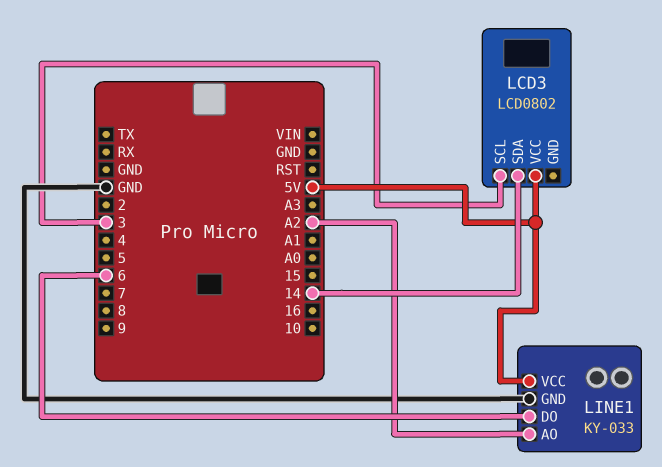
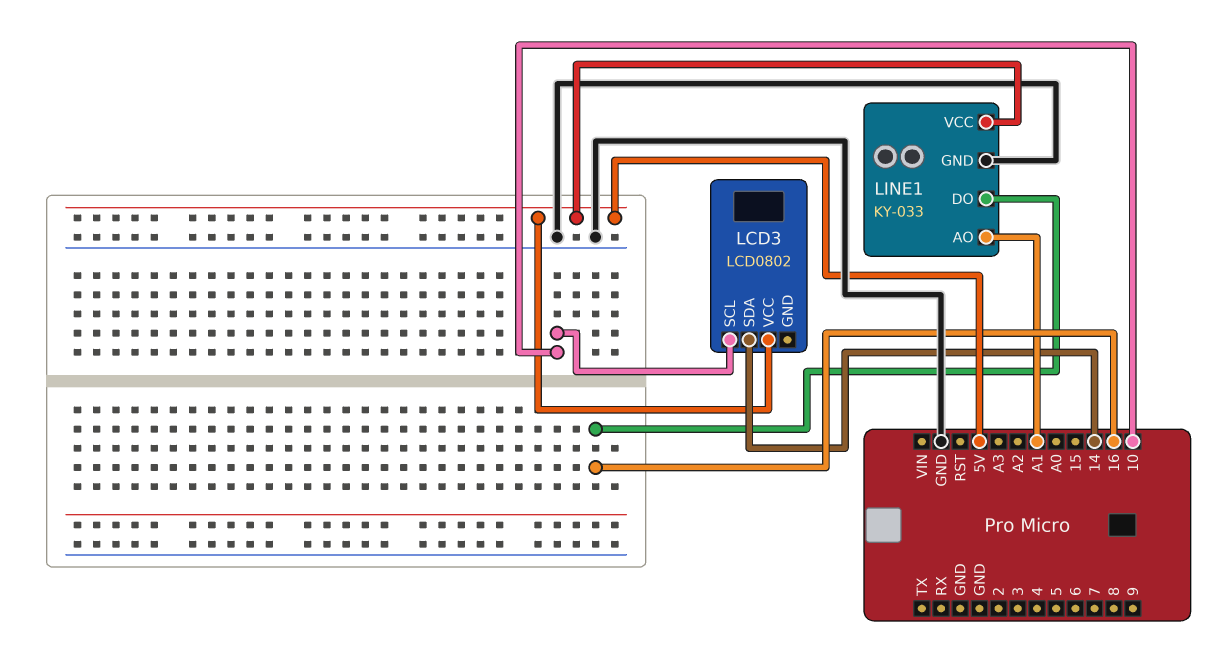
LCD3 pin SCL: 3 -> 10
LINE1 pin AO: A2 -> A1
LINE1 pin DO: 6 -> 16

